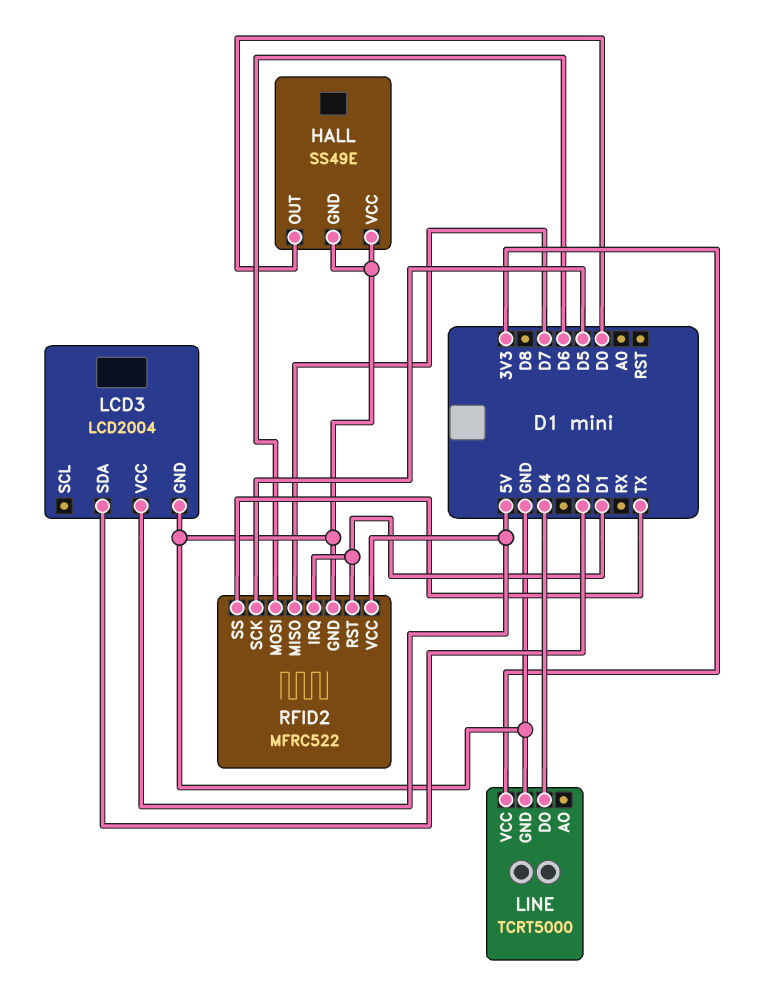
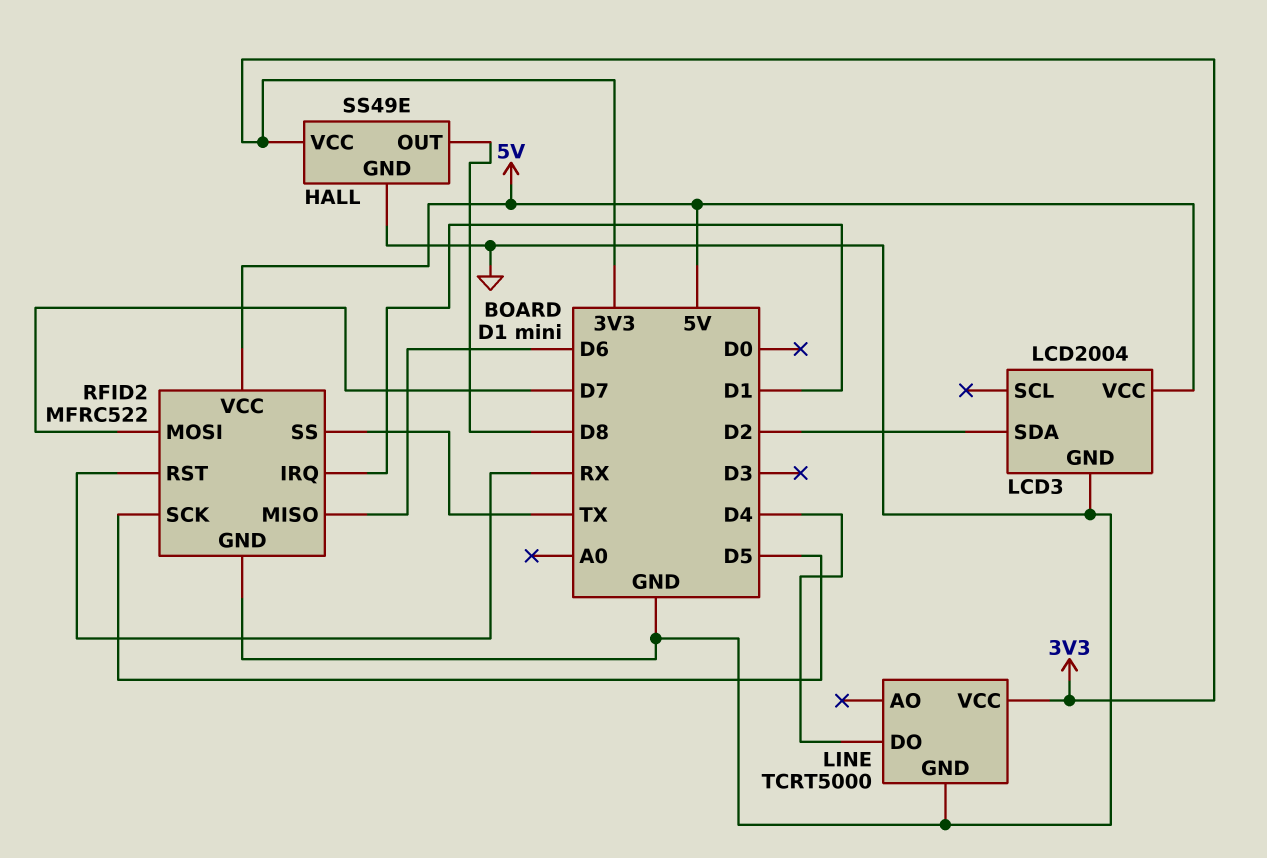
HALL pin OUT: D0 -> D8
HALL pin VCC: GND -> 3V3
RFID2 pin MISO: D7 -> D6
RFID2 pin MOSI: D6 -> D7
RFID2 pin RST: D1 -> RX

